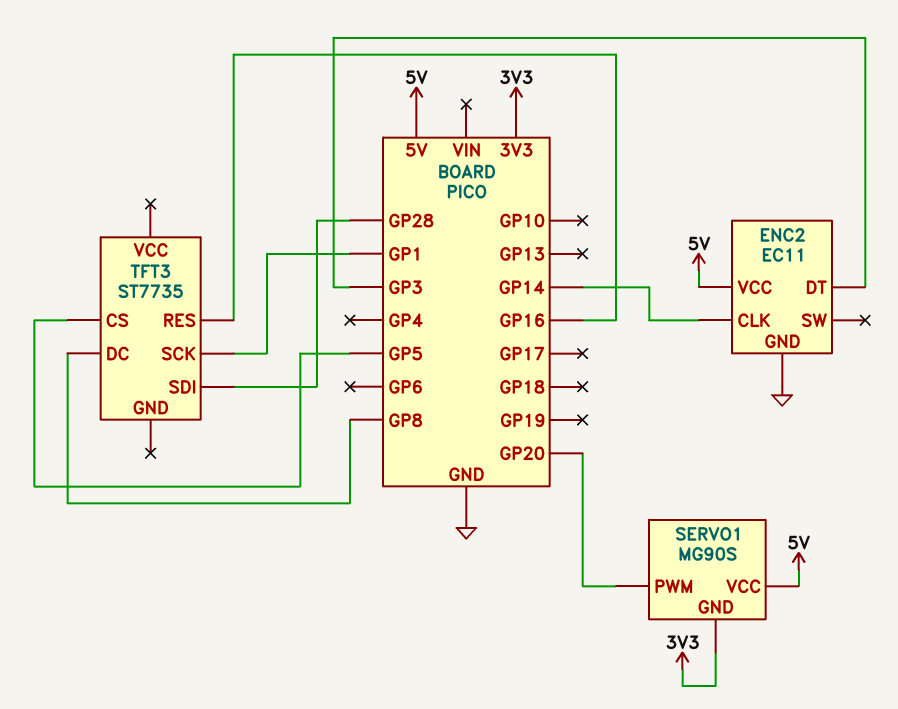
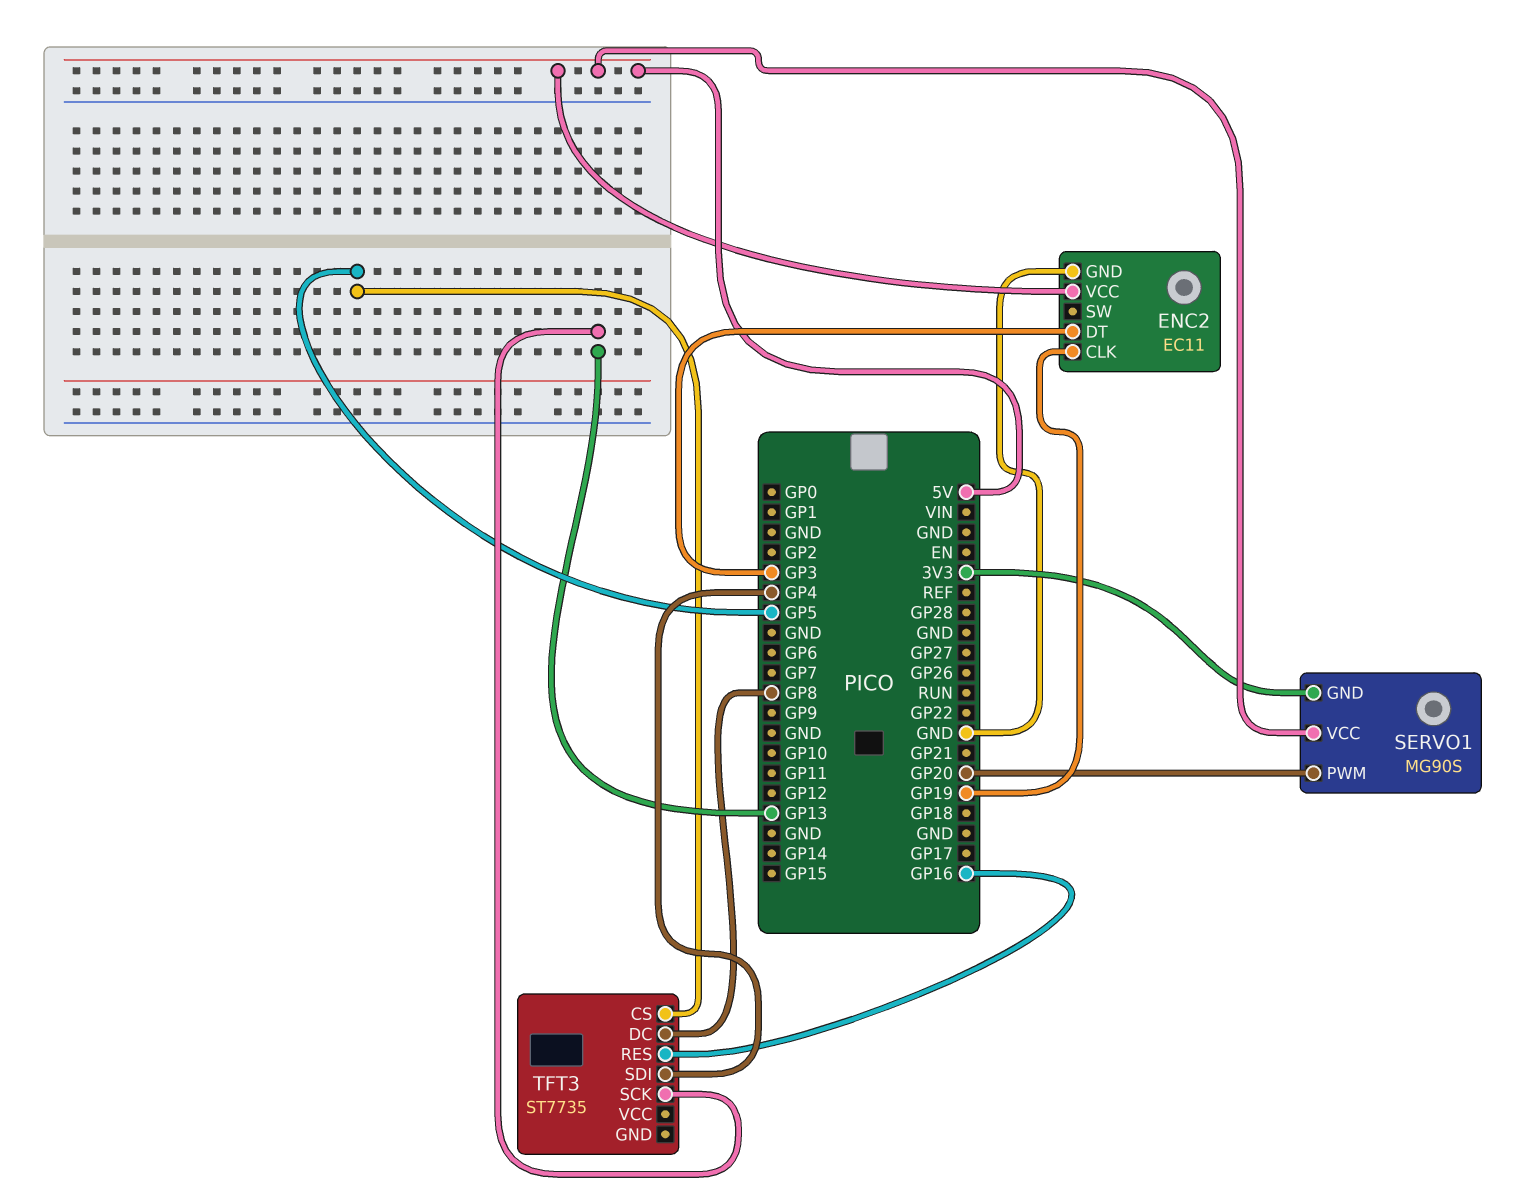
ENC2 pin CLK: GP14 -> GP19
TFT3 pin SCK: GP1 -> GP13
TFT3 pin SDI: GP28 -> GP4

